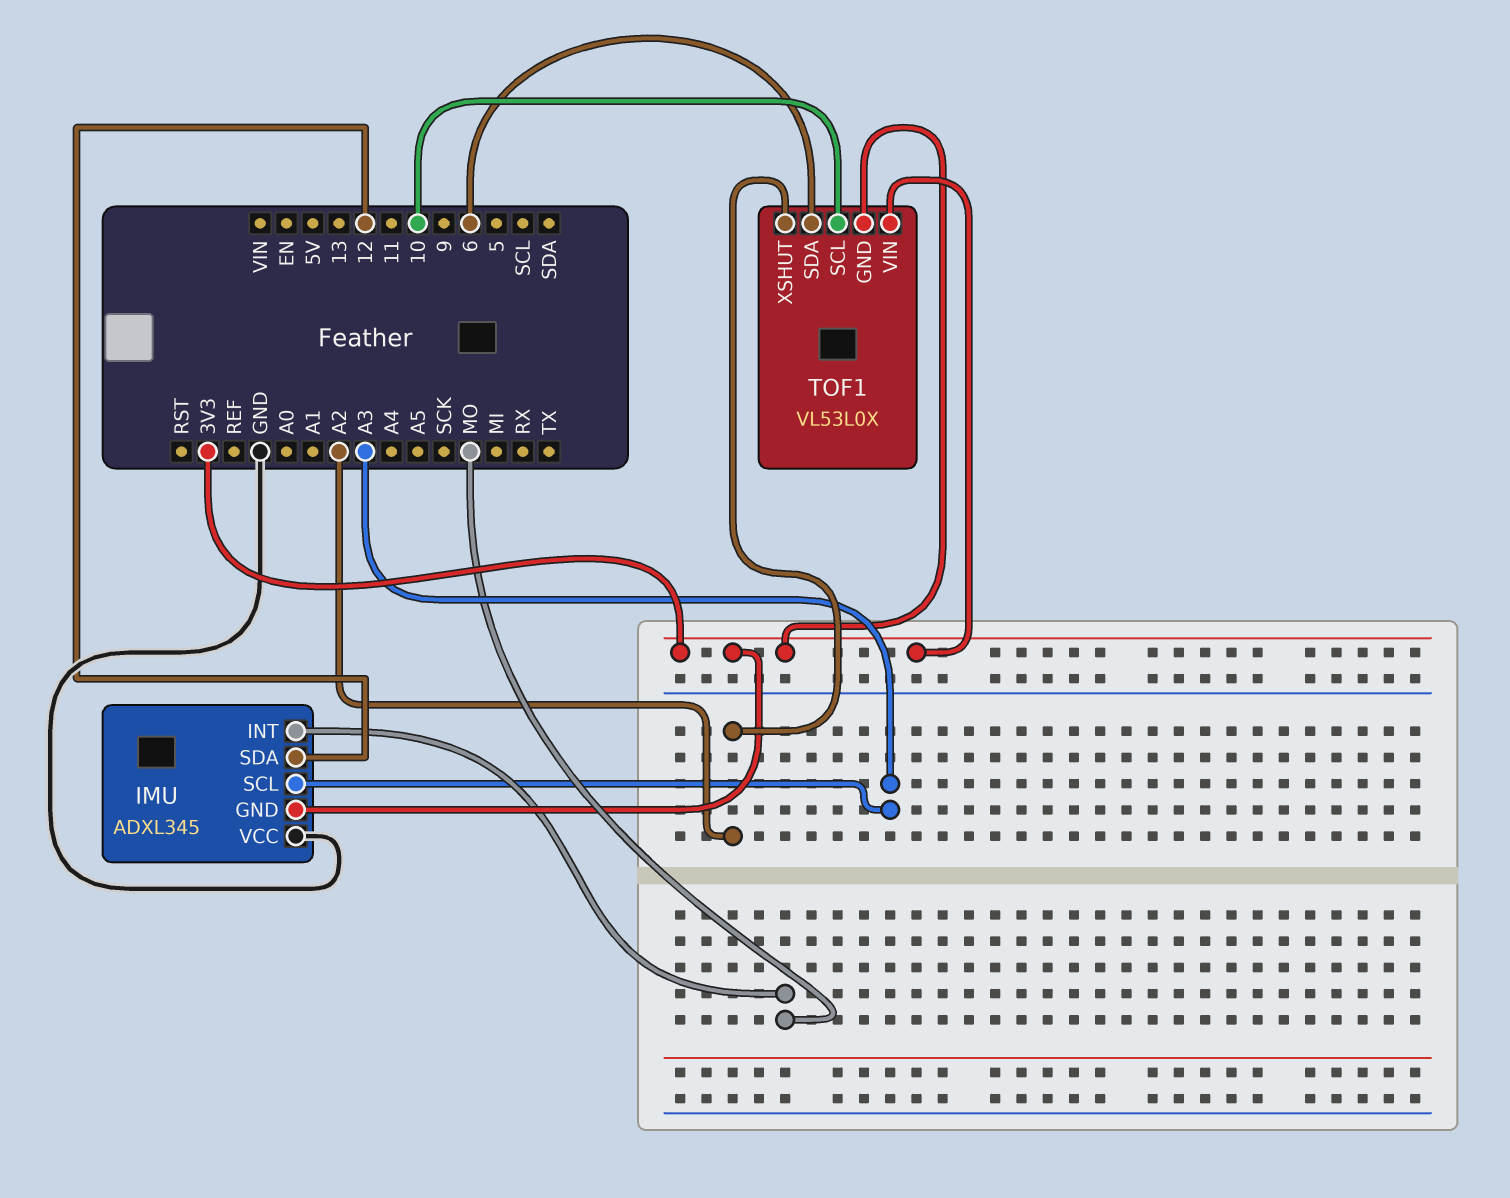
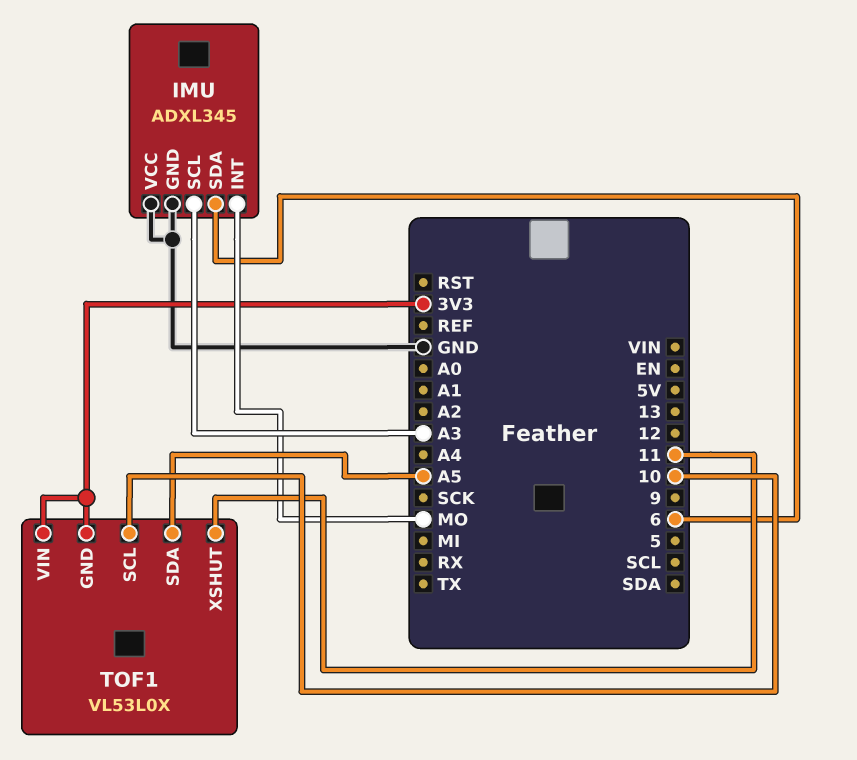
IMU pin GND: 3V3 -> GND
IMU pin SDA: 12 -> 6
TOF1 pin SDA: 6 -> A5
TOF1 pin XSHUT: A2 -> 11

